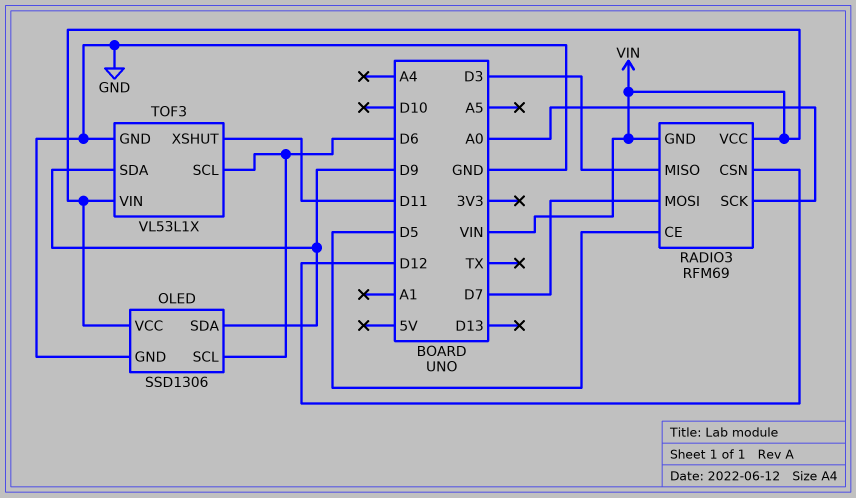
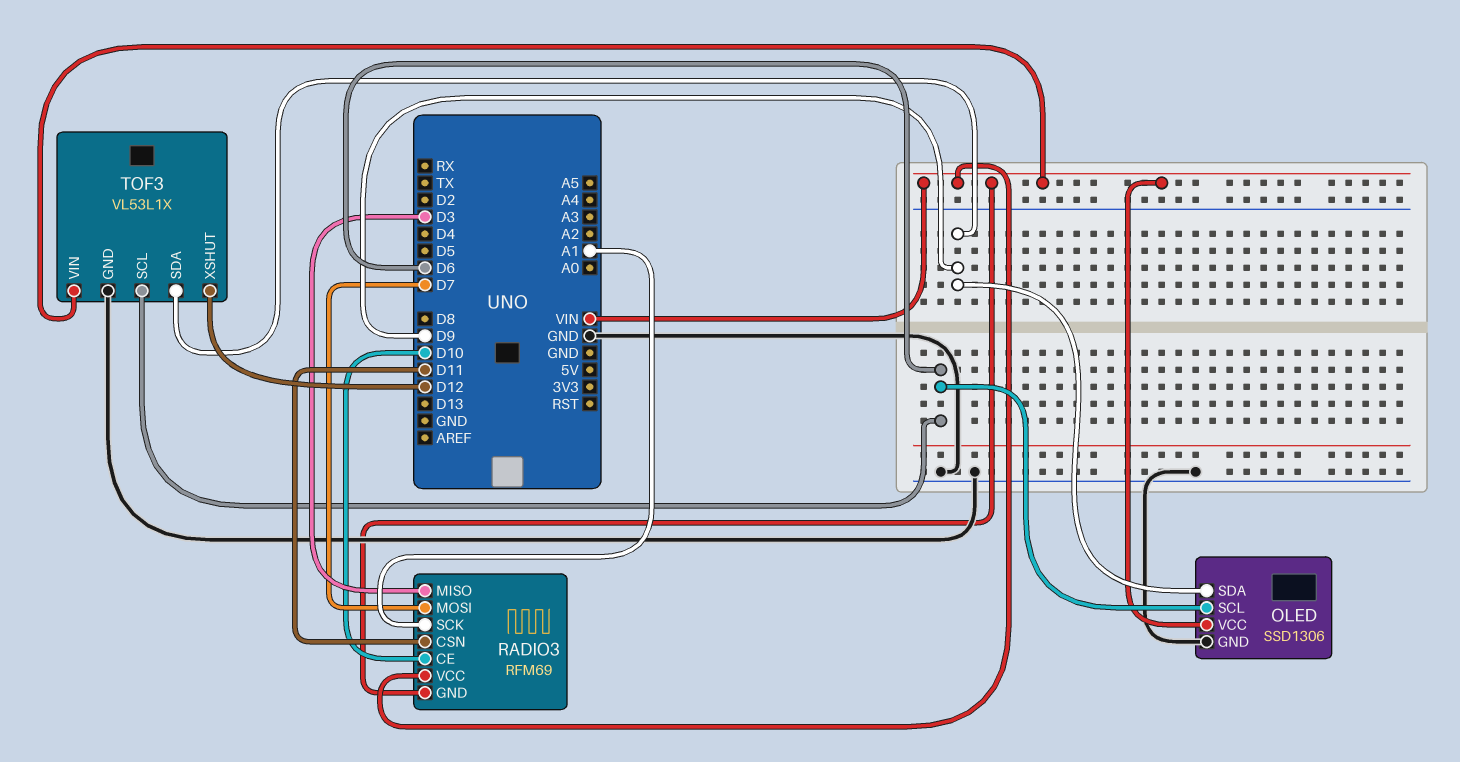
RADIO3 pin CE: D5 -> D10
RADIO3 pin CSN: D12 -> D11
RADIO3 pin SCK: A0 -> A1
TOF3 pin XSHUT: D11 -> D12

